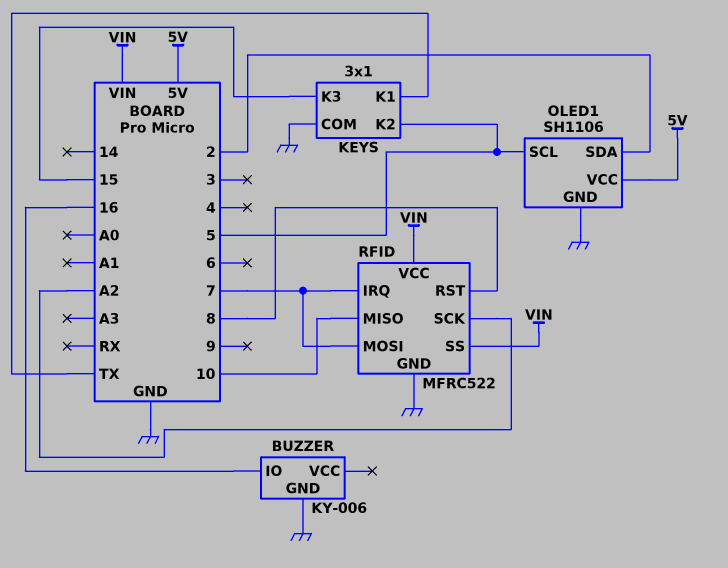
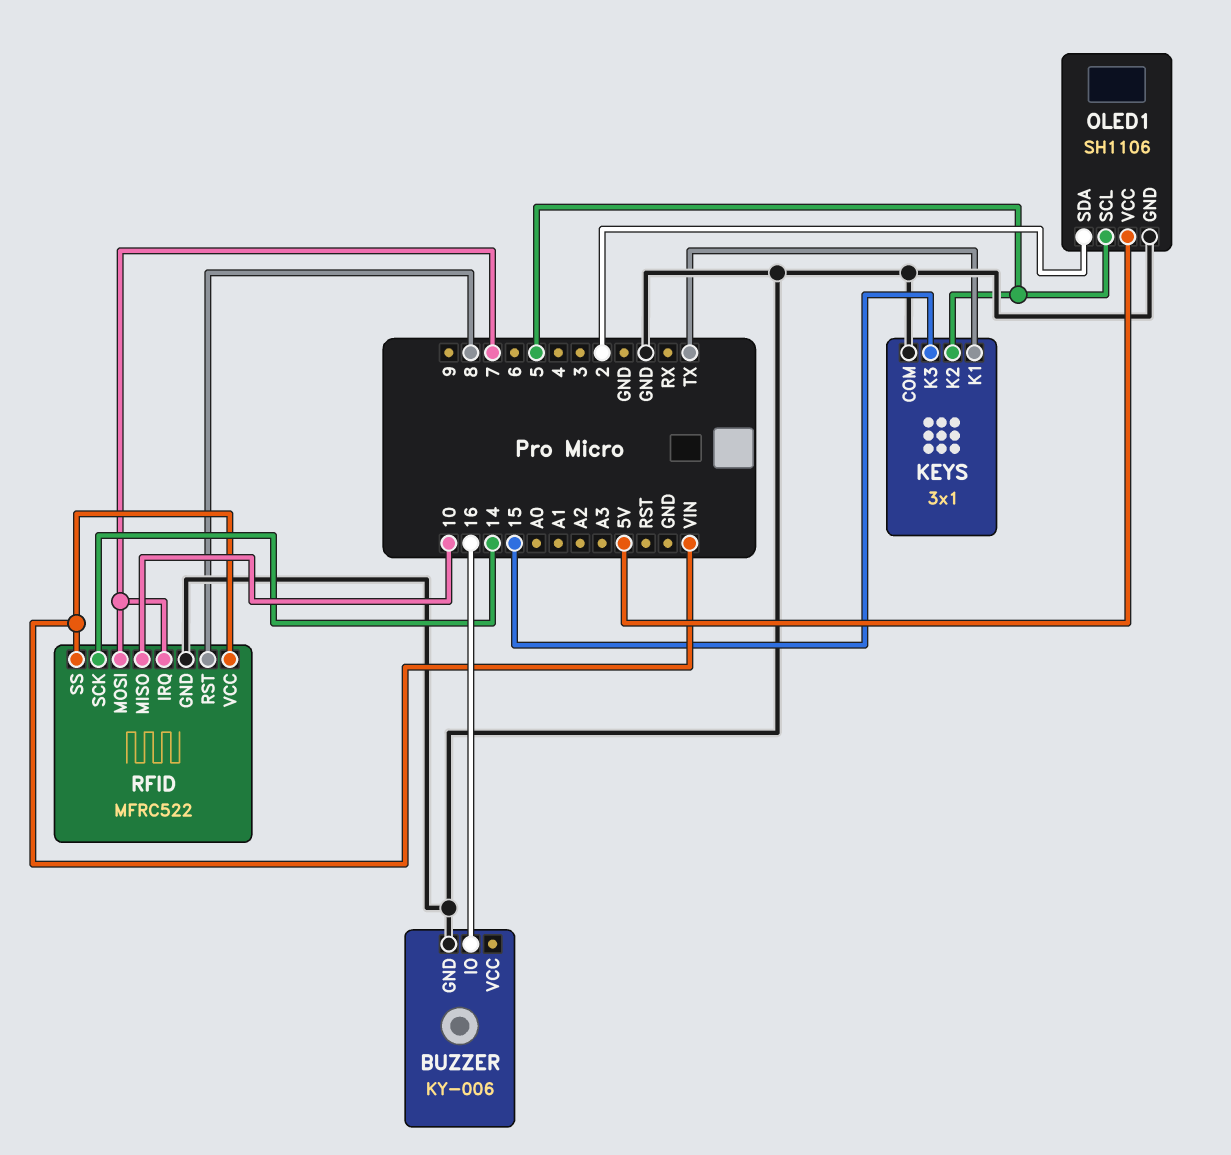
RFID pin SCK: A2 -> 14

